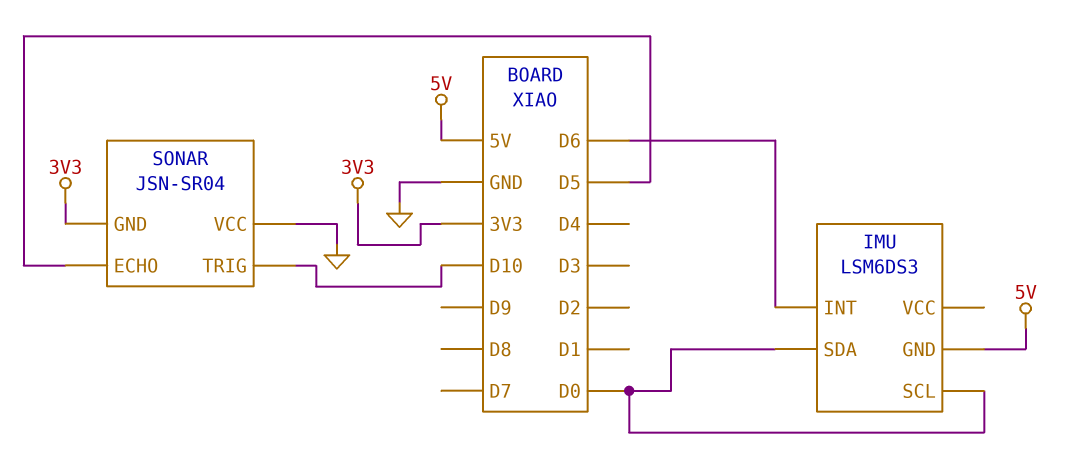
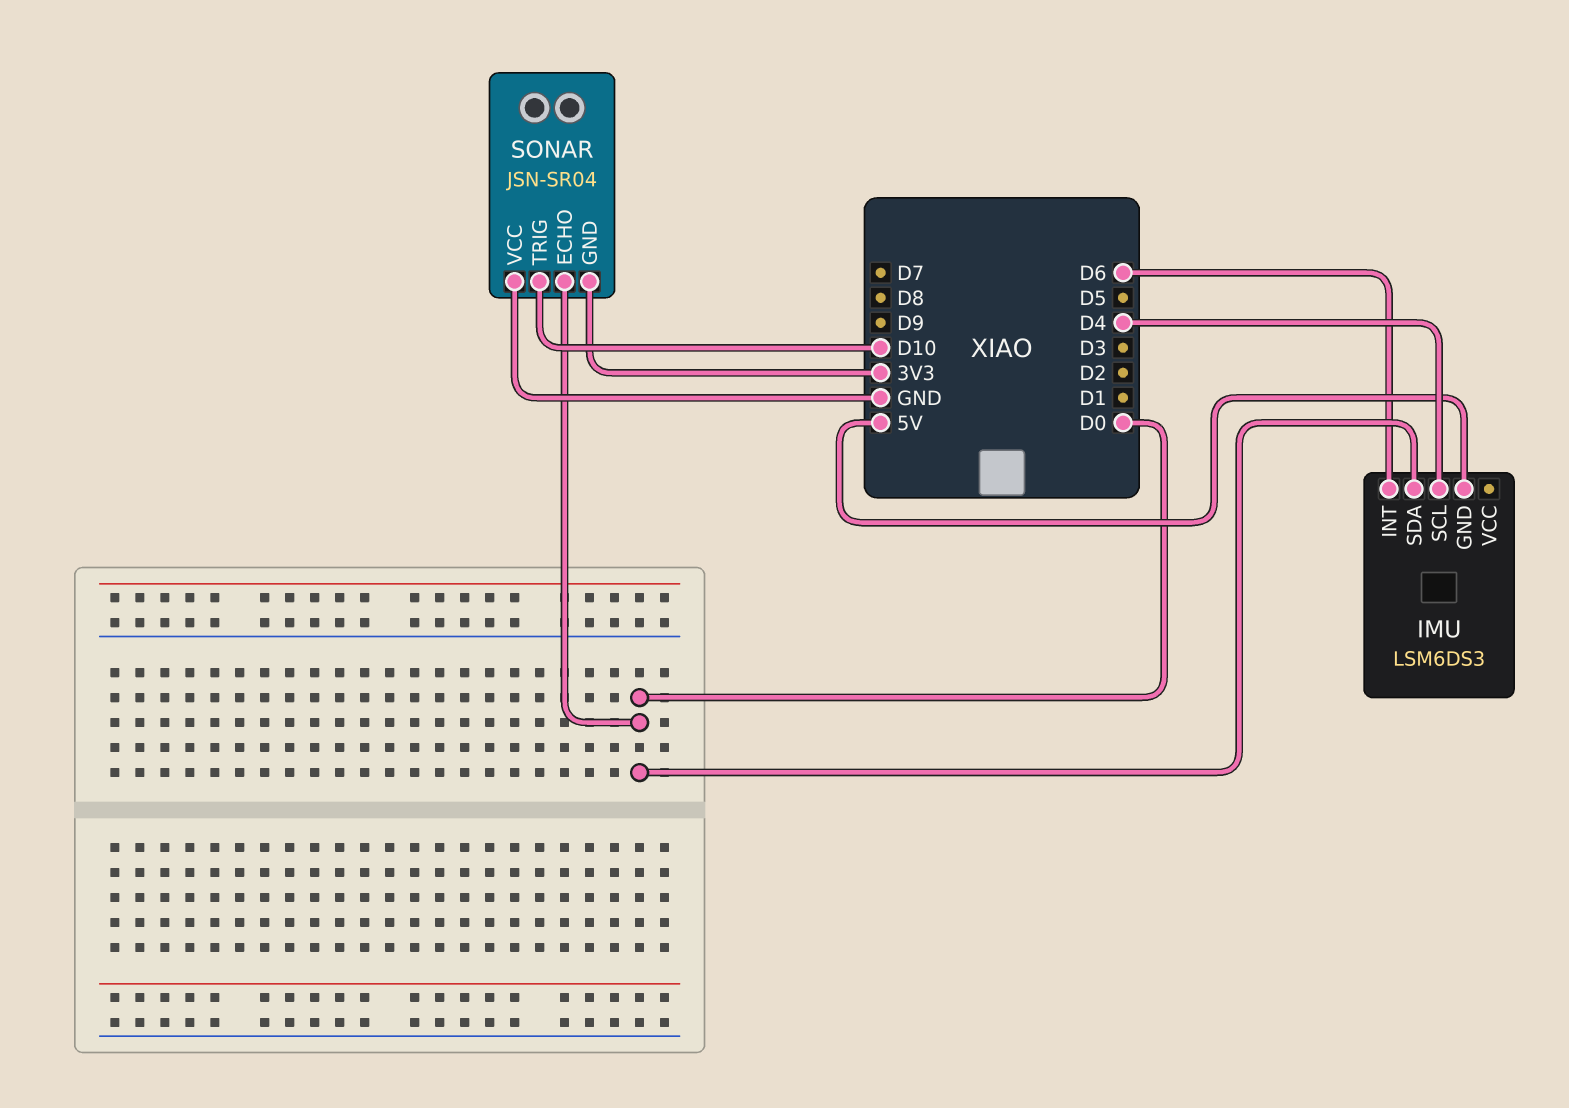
IMU pin SCL: D0 -> D4
SONAR pin ECHO: D5 -> D0

